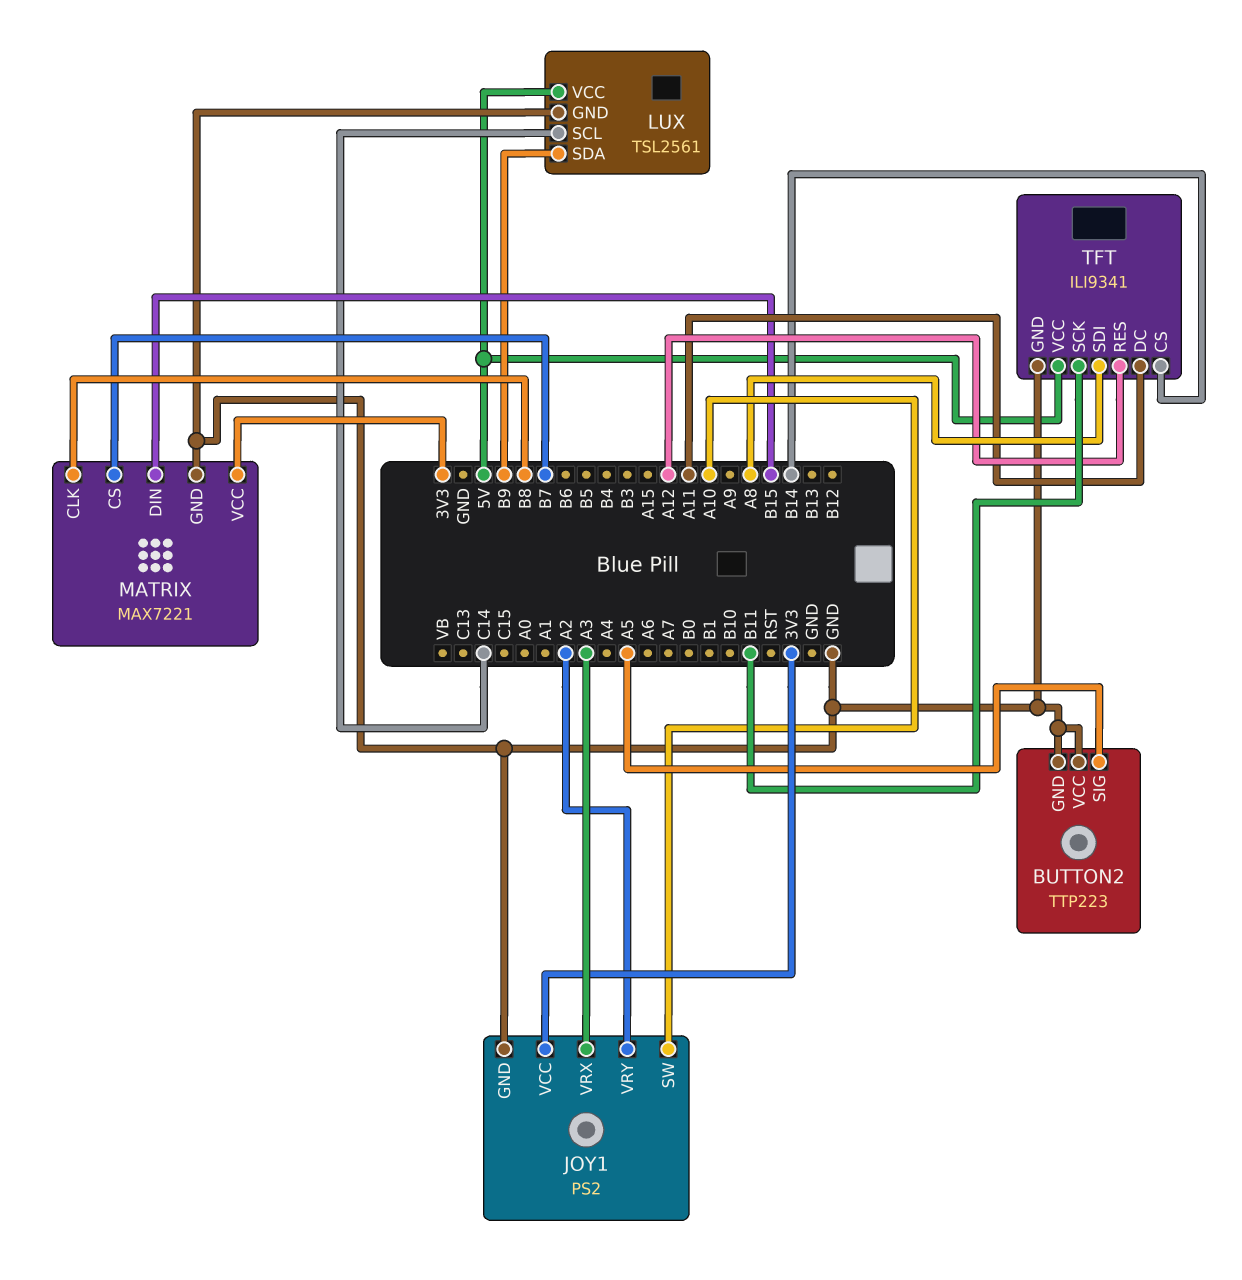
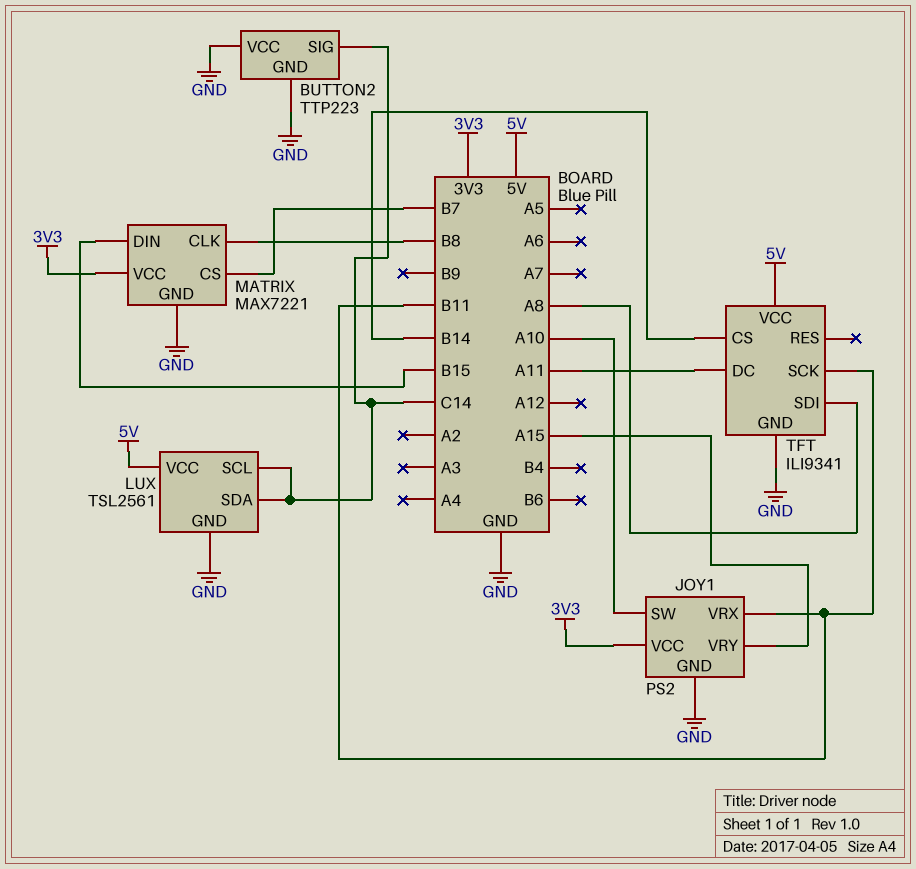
BUTTON2 pin SIG: A5 -> C14
JOY1 pin VRX: A3 -> B11
JOY1 pin VRY: A2 -> A15
LUX pin SDA: B9 -> C14
TFT pin RES: A12 -> none

